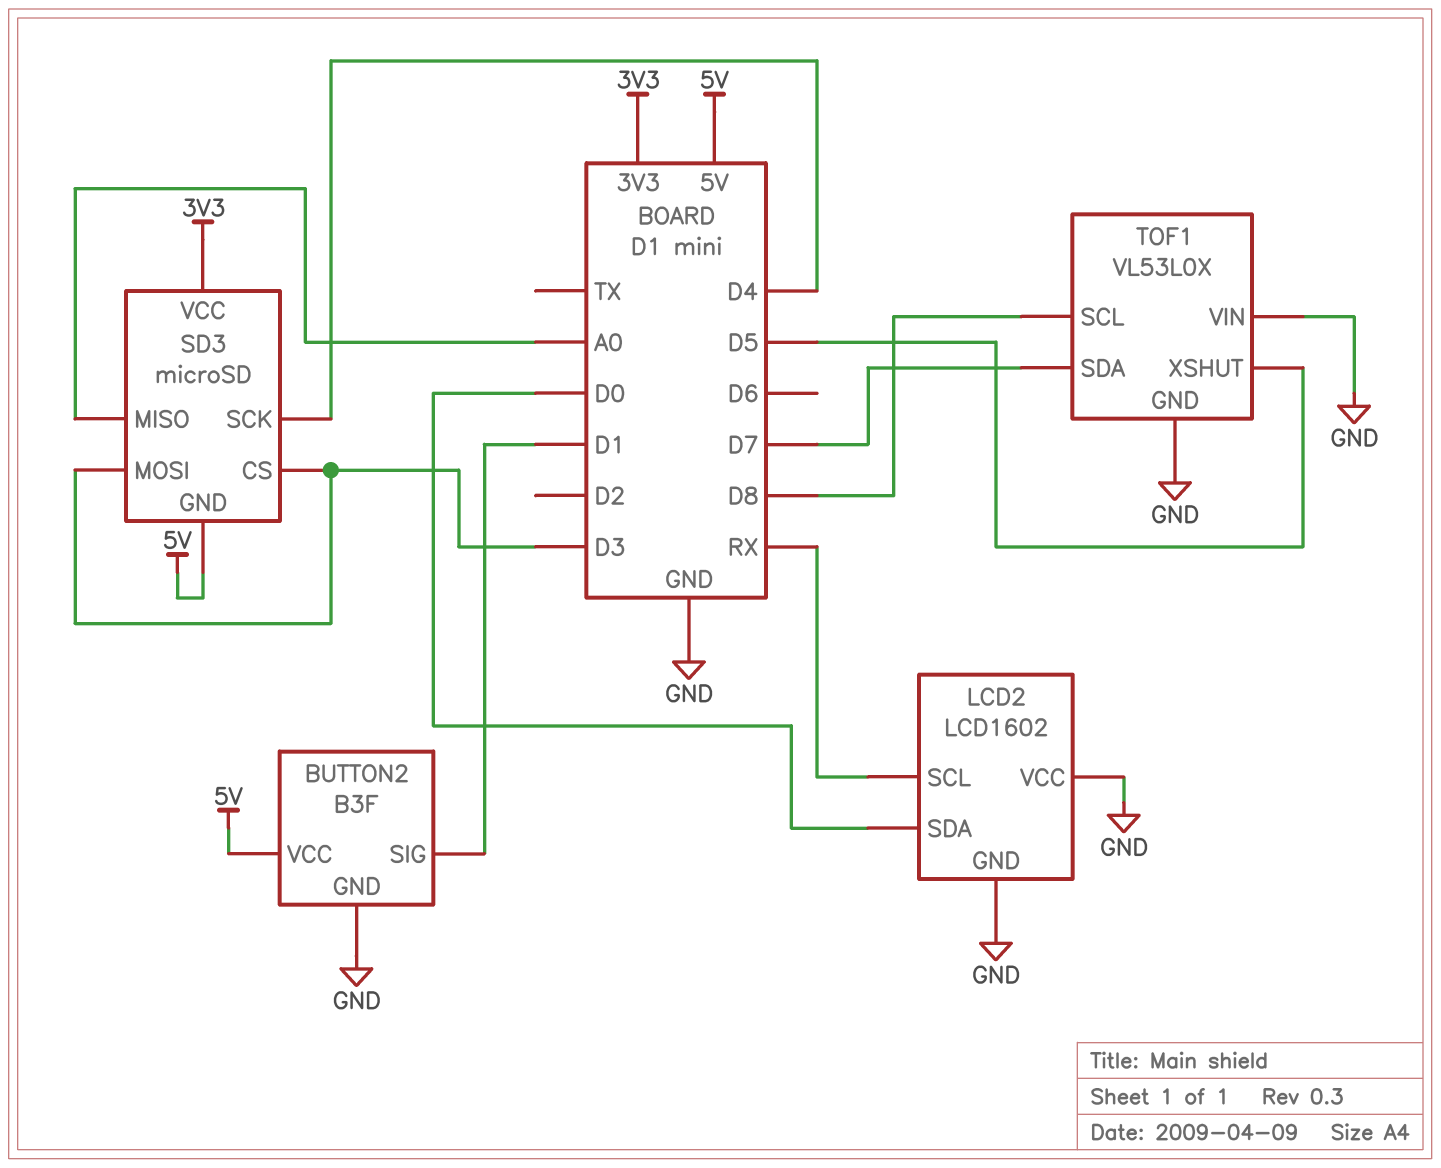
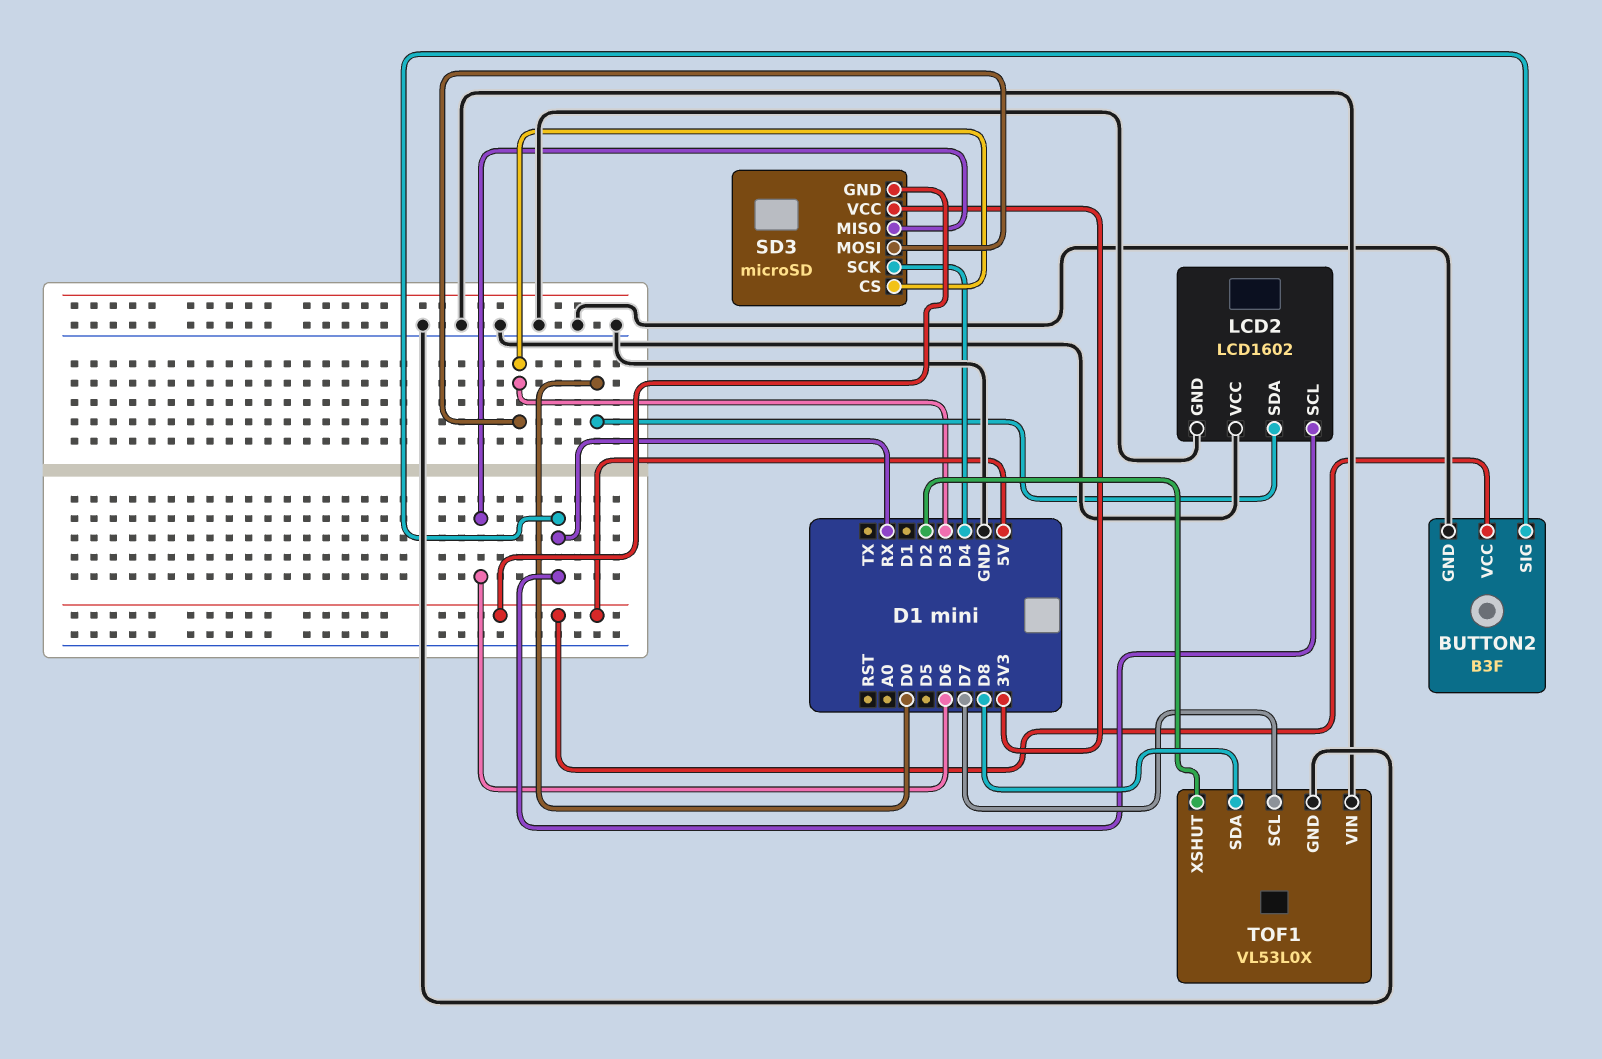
BUTTON2 pin SIG: D1 -> RX
SD3 pin MISO: A0 -> D6
TOF1 pin SCL: D8 -> D7
TOF1 pin SDA: D7 -> D8
TOF1 pin XSHUT: D5 -> D2

